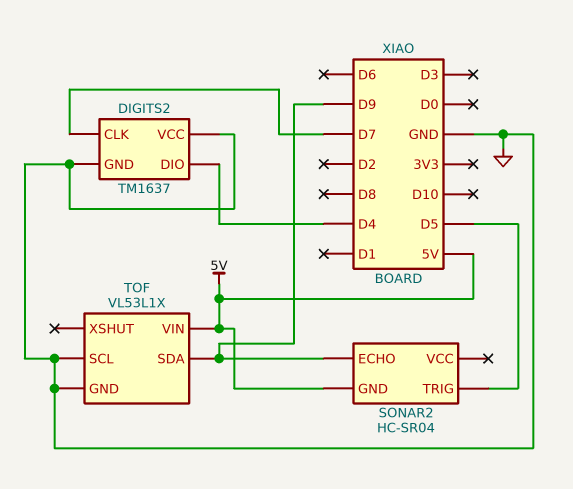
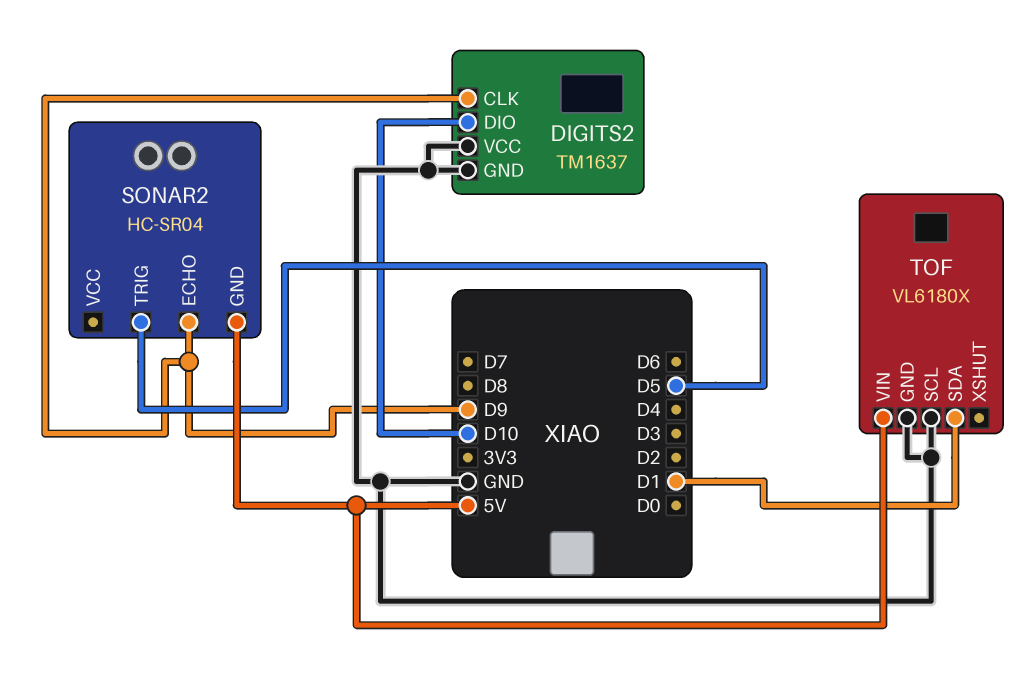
DIGITS2 pin CLK: D7 -> D9
DIGITS2 pin DIO: D4 -> D10
TOF: VL53L1X -> VL6180X
TOF pin SDA: D9 -> D1

